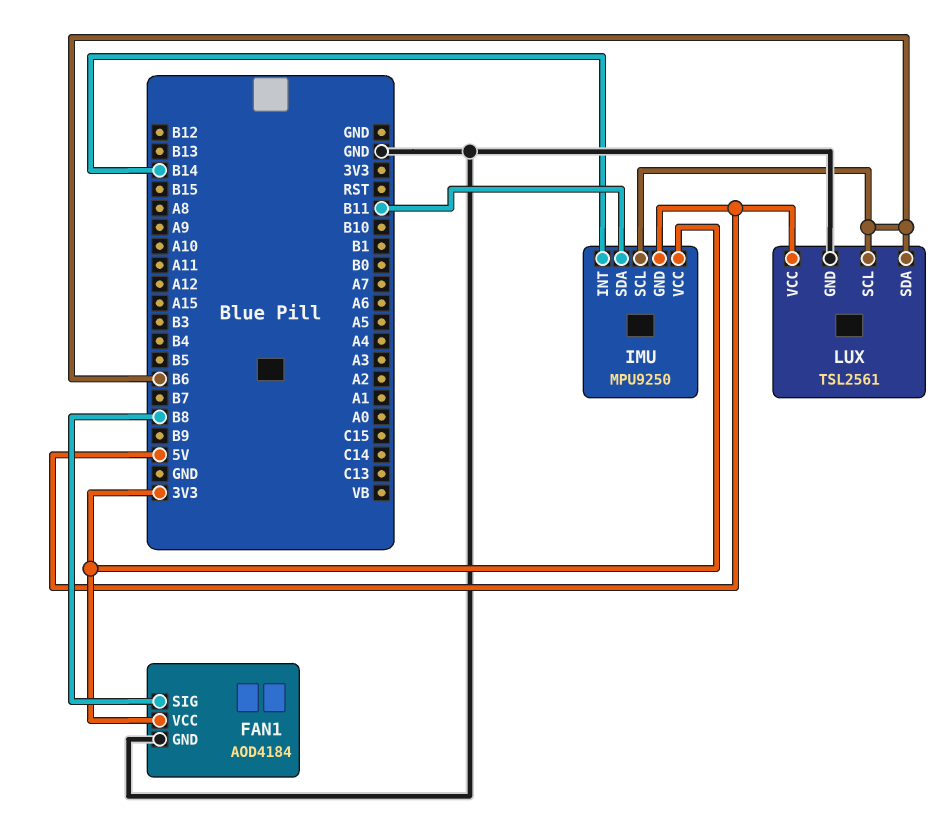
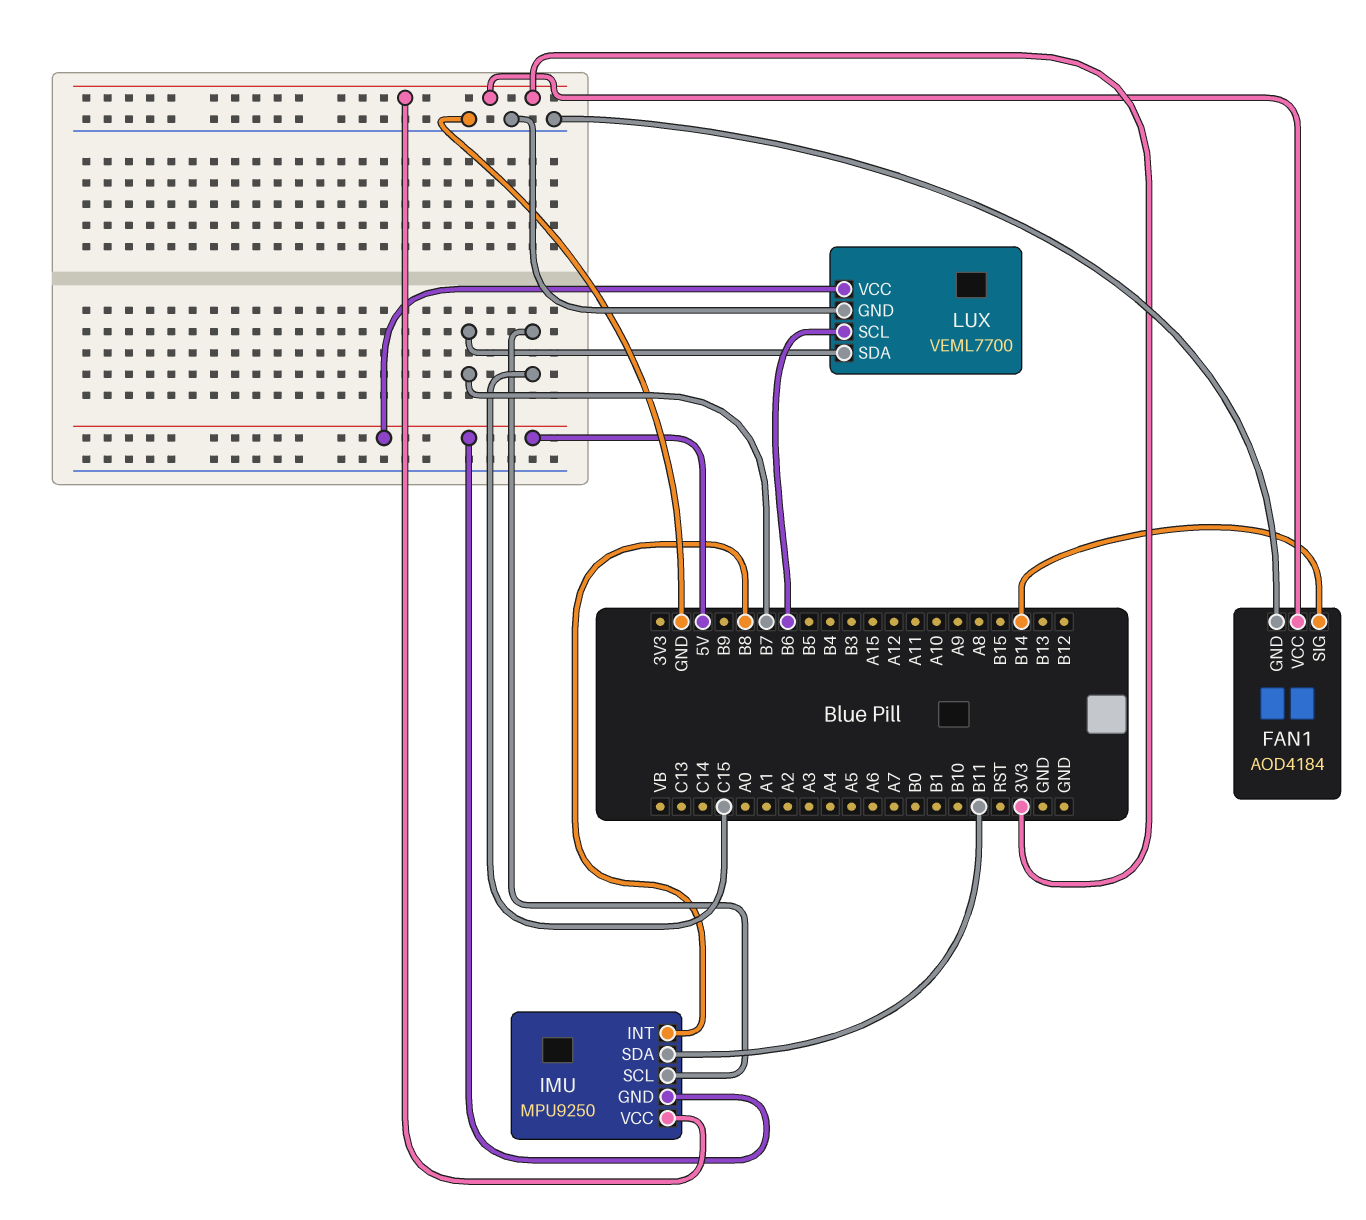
FAN1 pin SIG: B8 -> B14
IMU pin INT: B14 -> B8
IMU pin SCL: B6 -> C15
LUX: TSL2561 -> VEML7700
LUX pin SDA: B6 -> B7

